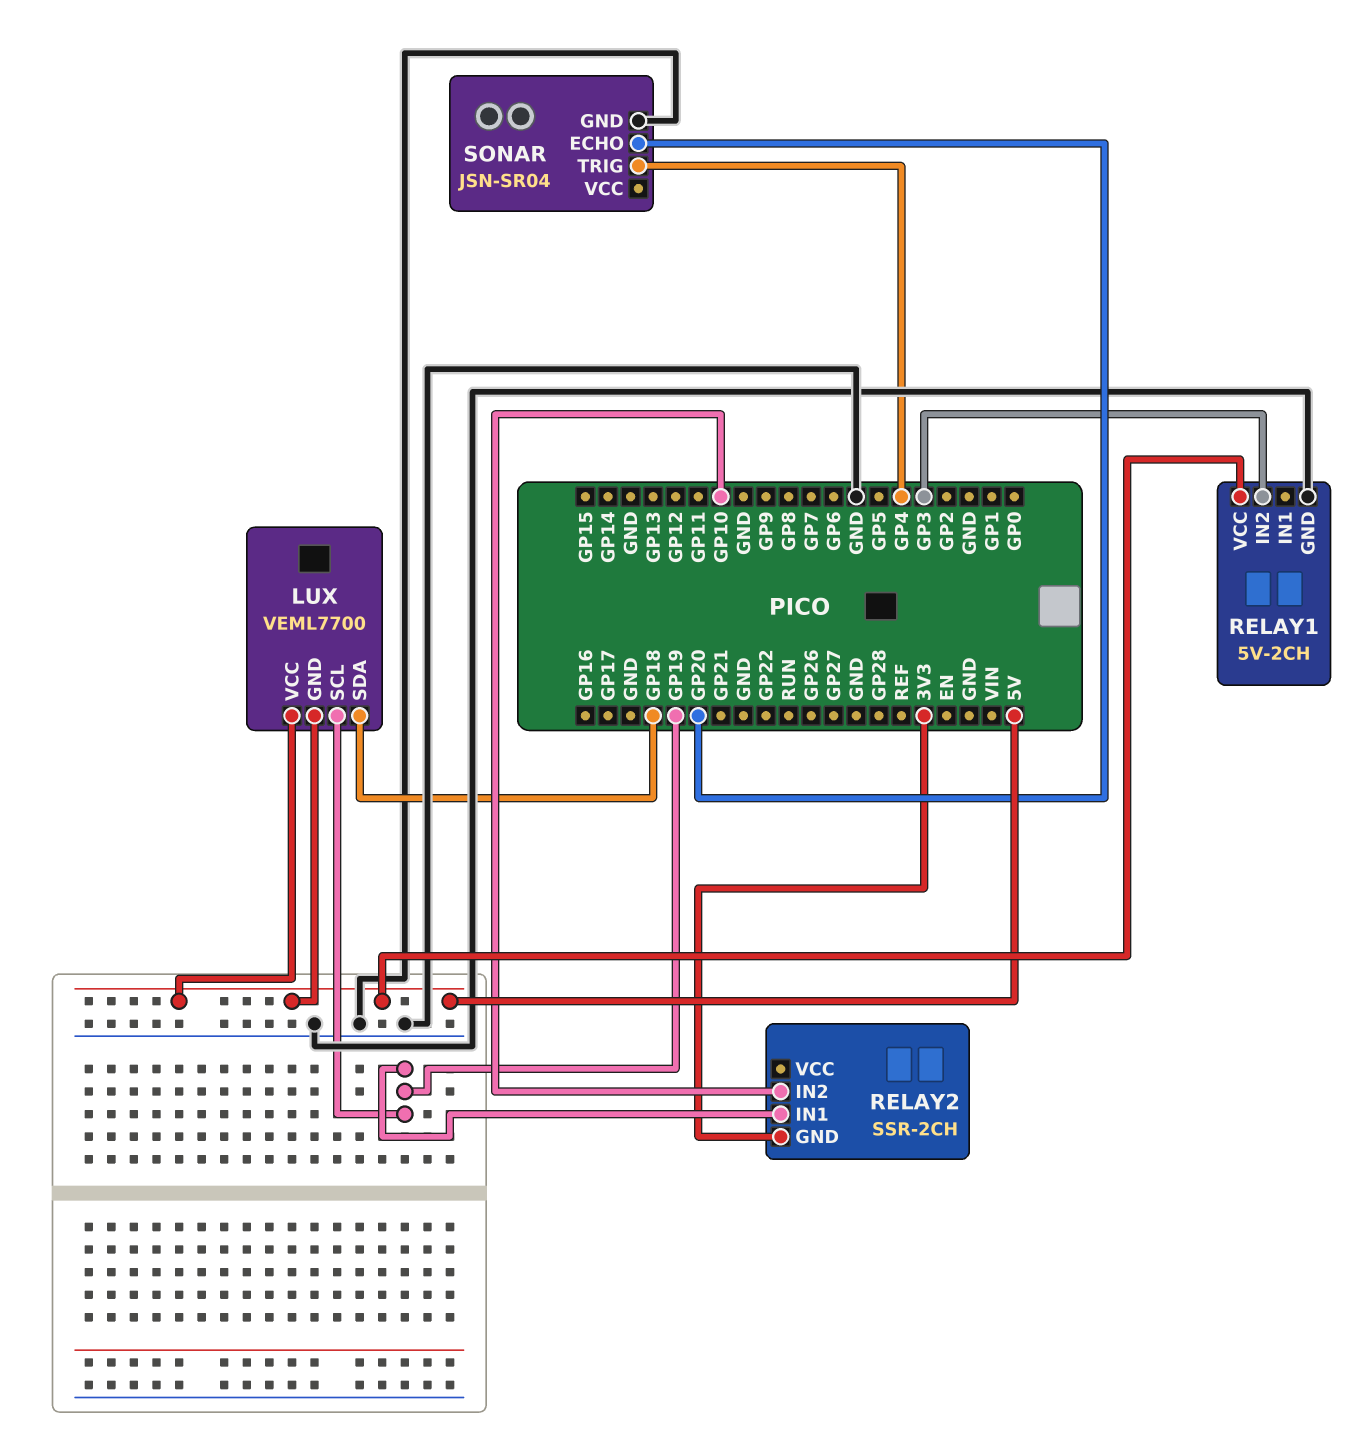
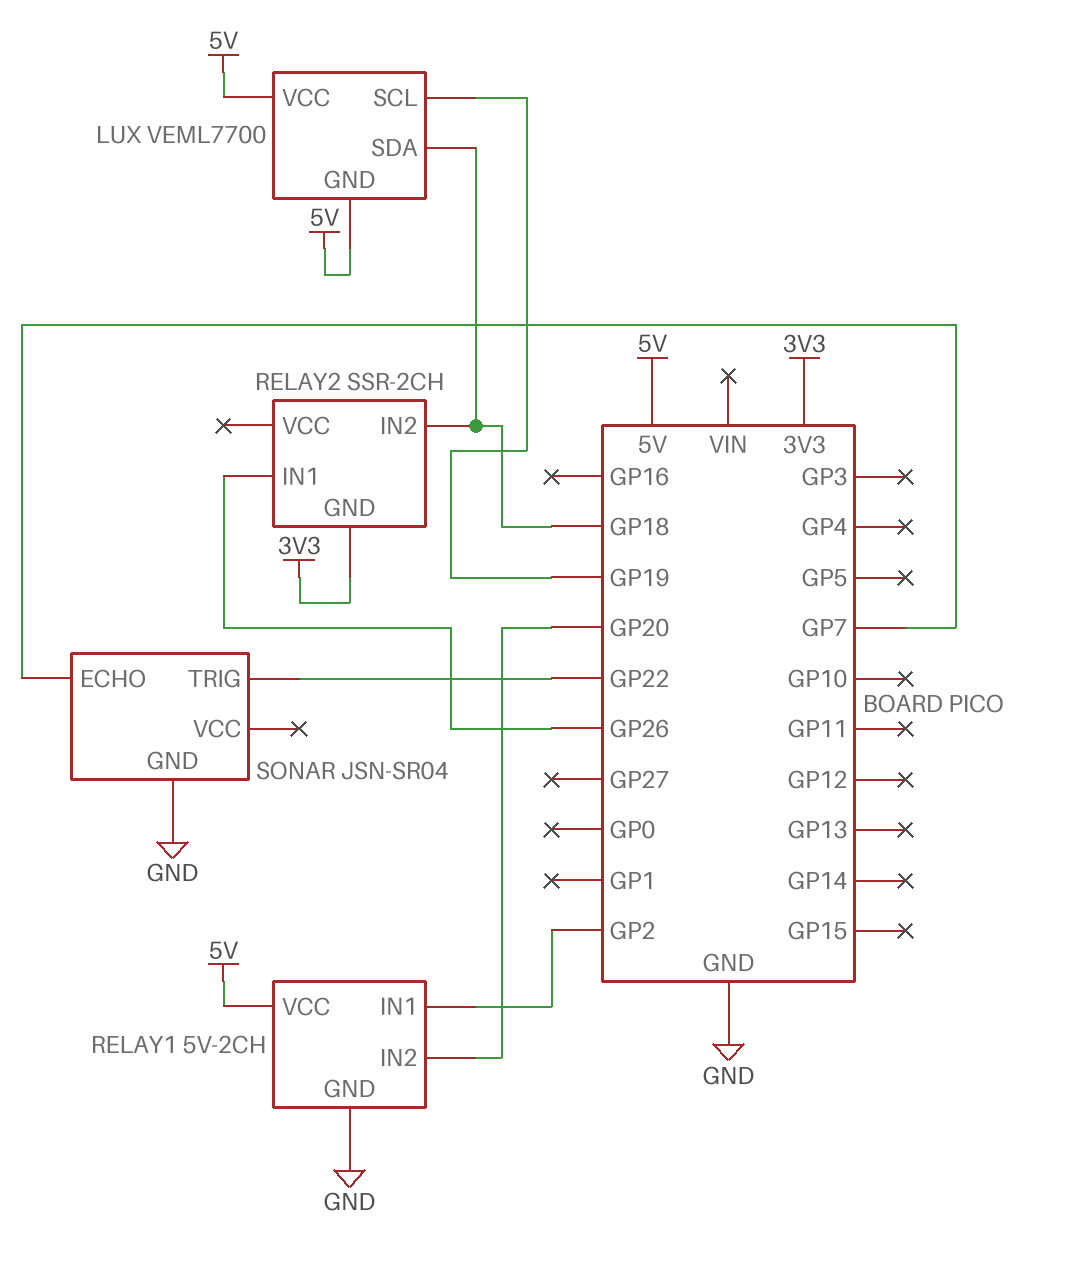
RELAY1 pin IN1: none -> GP2
RELAY1 pin IN2: GP3 -> GP20
RELAY2 pin IN1: GP19 -> GP26
RELAY2 pin IN2: GP10 -> GP18
SONAR pin ECHO: GP20 -> GP7
SONAR pin TRIG: GP4 -> GP22

